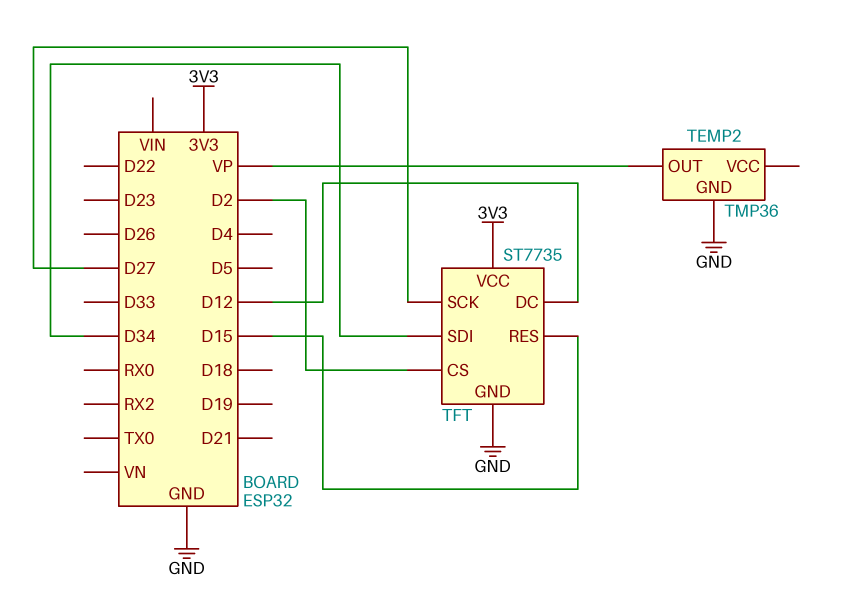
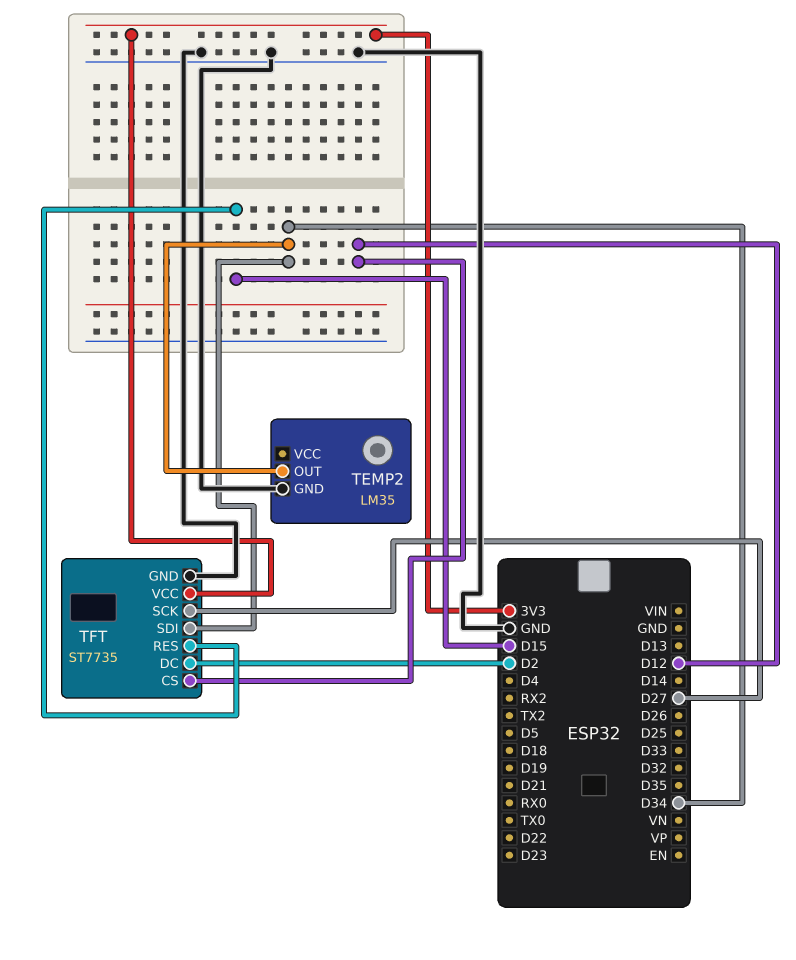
TEMP2: TMP36 -> LM35
TEMP2 pin OUT: VP -> D34
TFT pin CS: D2 -> D12
TFT pin DC: D12 -> D2

